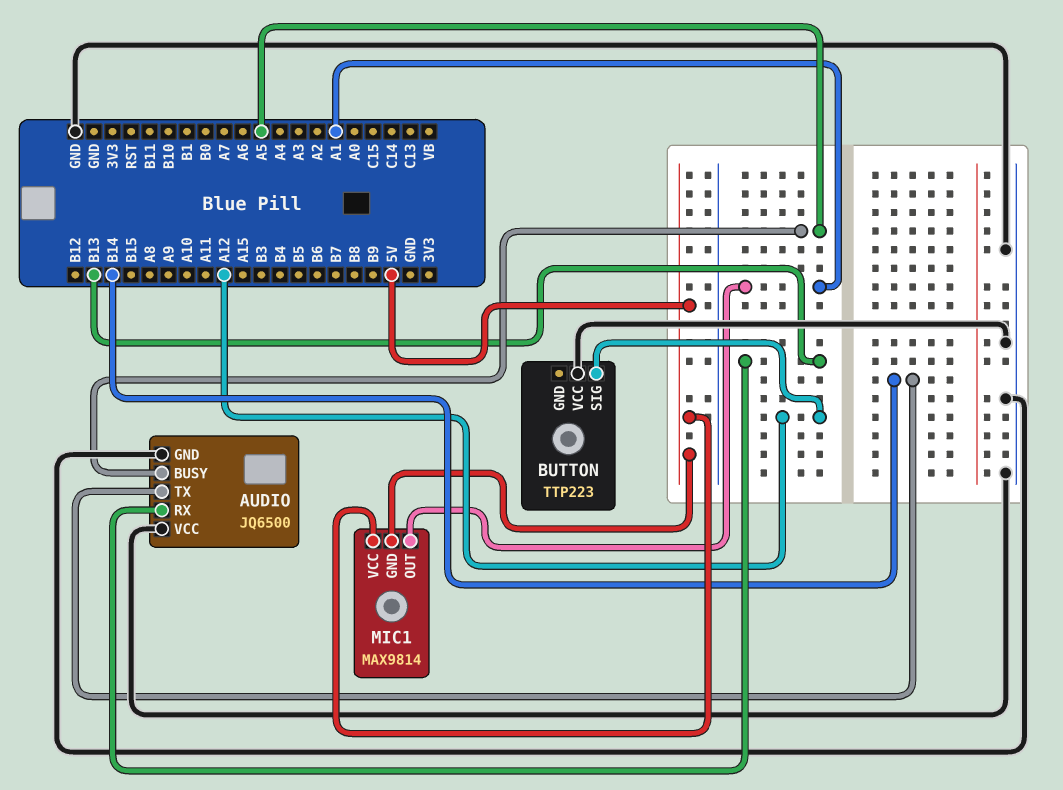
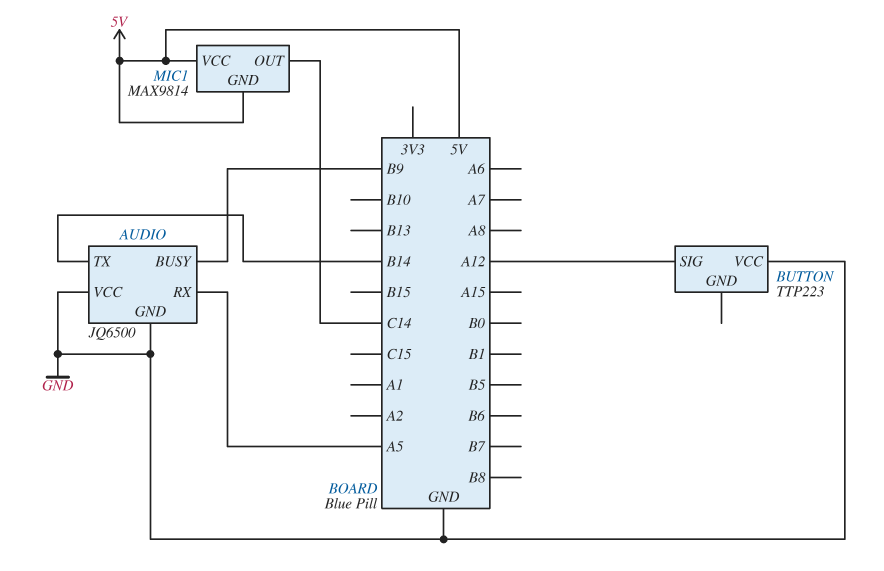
AUDIO pin BUSY: A5 -> B9
AUDIO pin RX: B13 -> A5
MIC1 pin OUT: A1 -> C14

